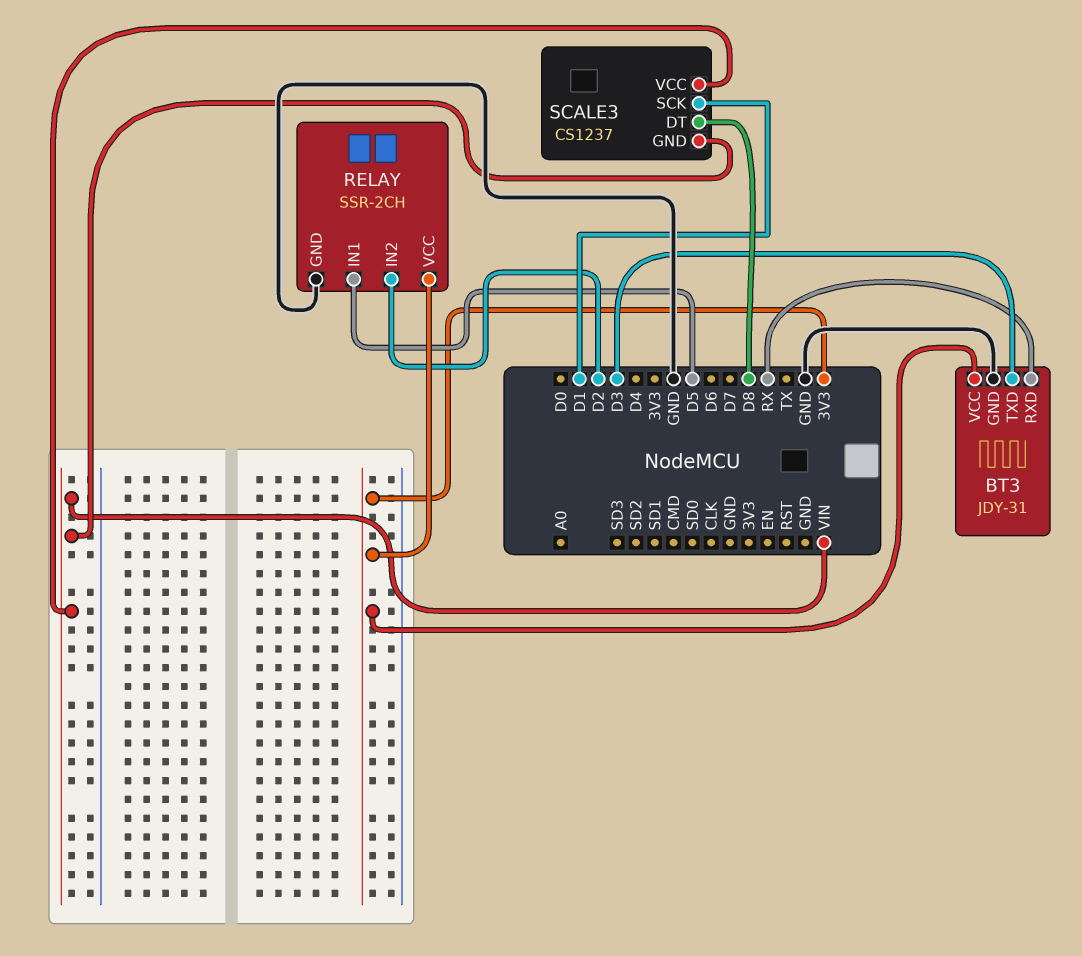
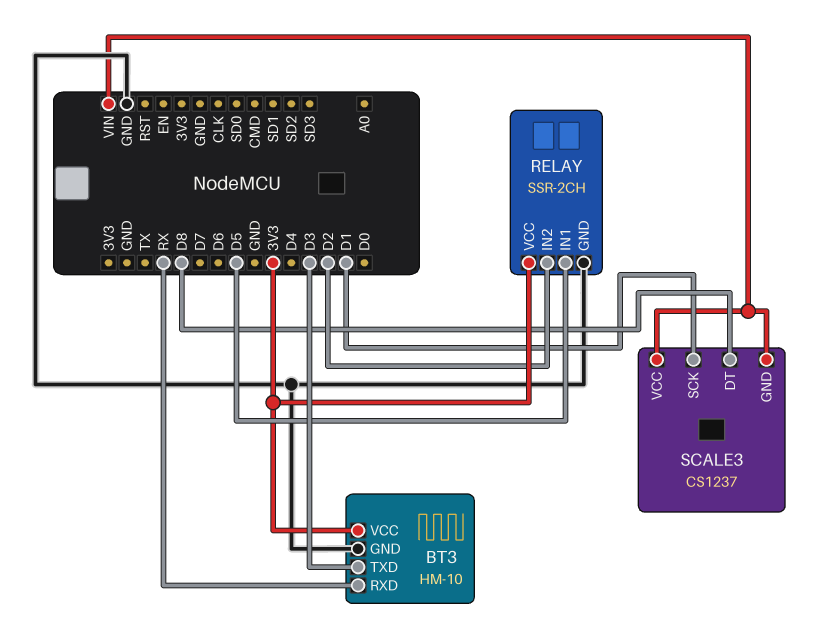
BT3: JDY-31 -> HM-10

